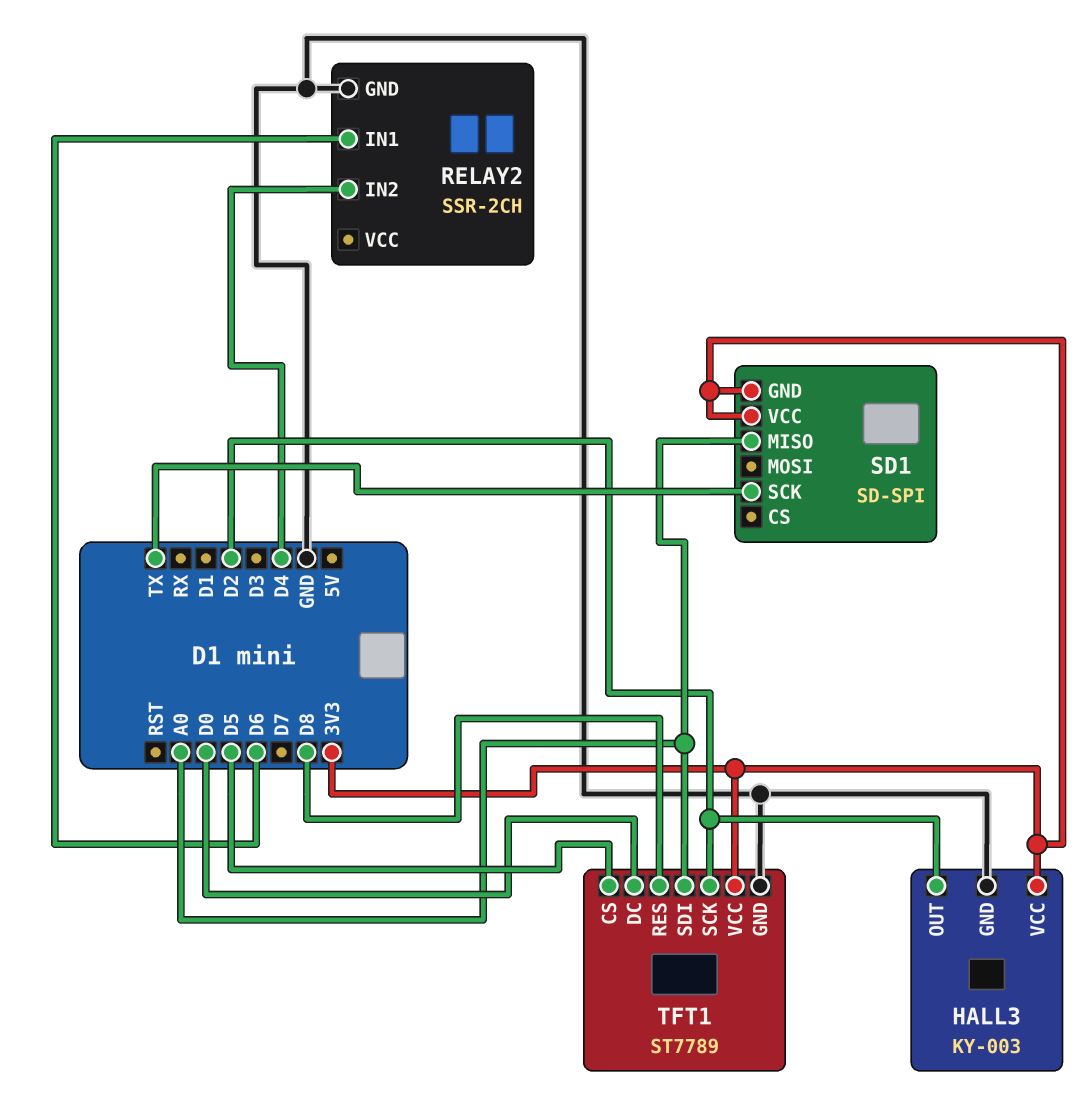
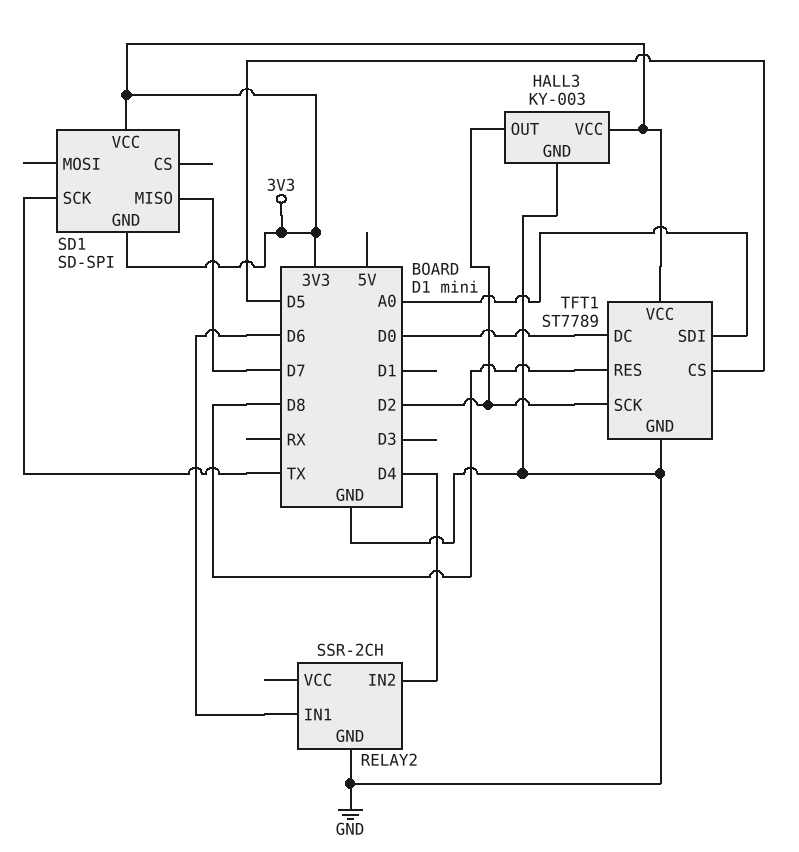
SD1 pin MISO: A0 -> D7

